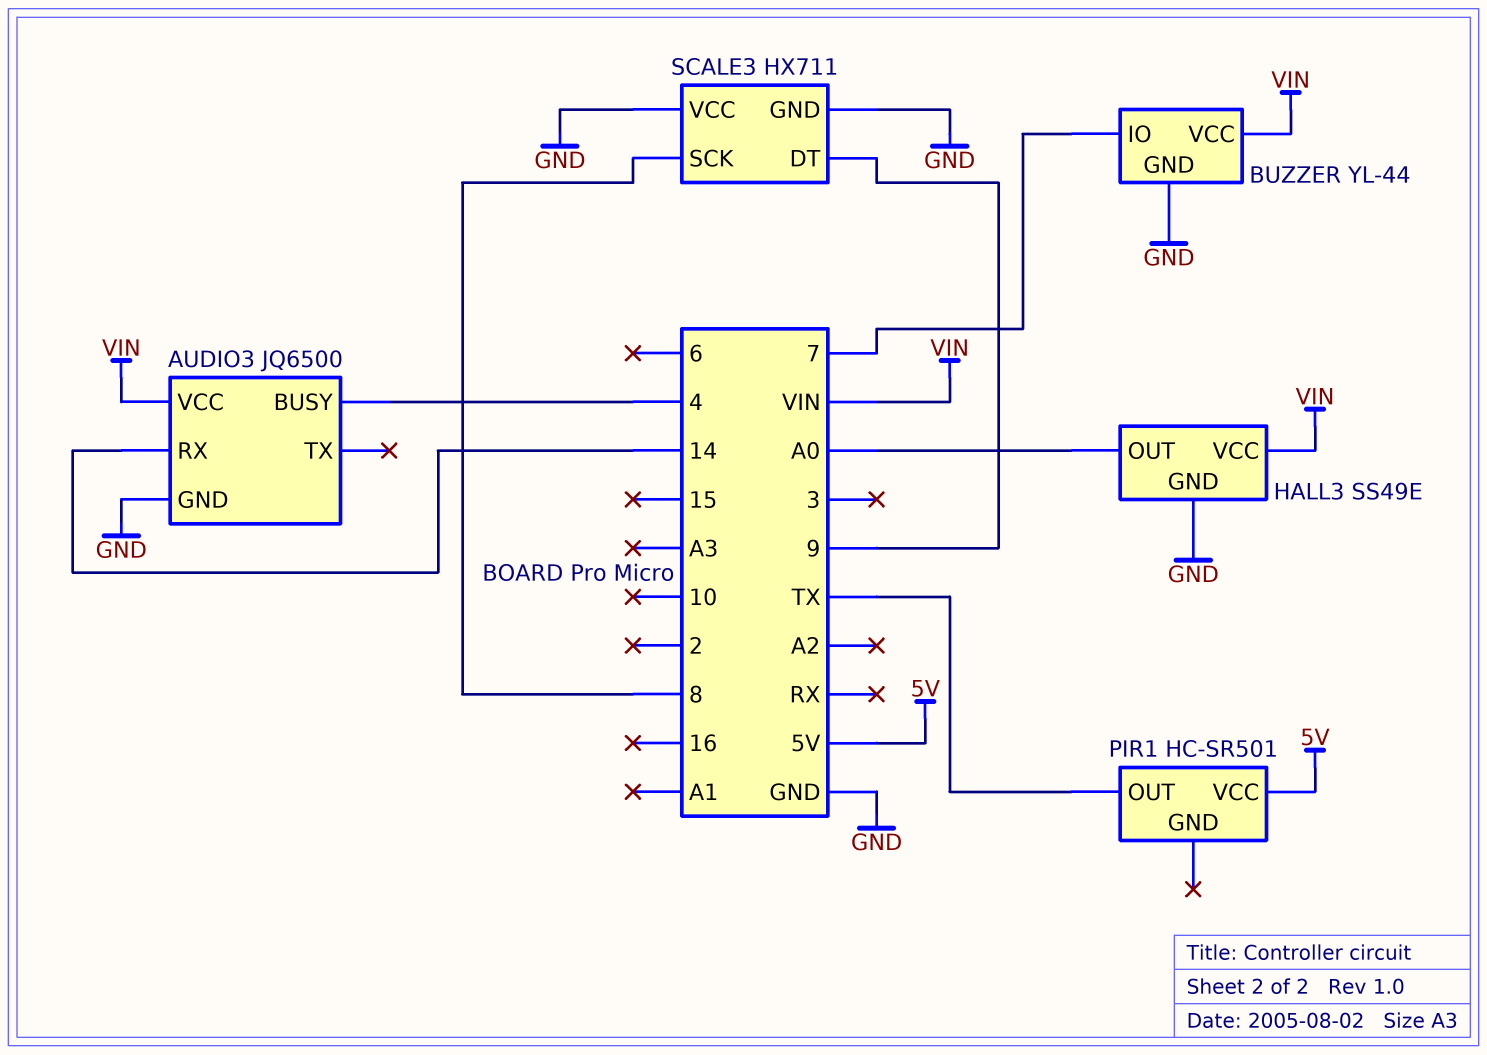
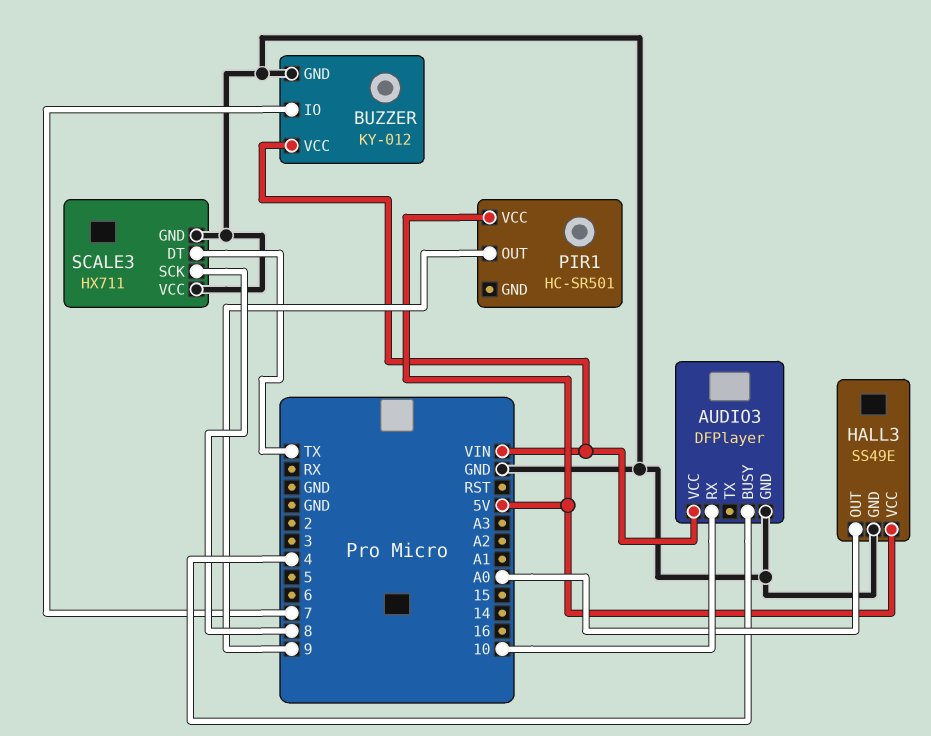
AUDIO3: JQ6500 -> DFPlayer
AUDIO3 pin RX: 14 -> 10
BUZZER: YL-44 -> KY-012
HALL3 pin VCC: VIN -> 5V
PIR1 pin OUT: TX -> 9
SCALE3 pin DT: 9 -> TX

